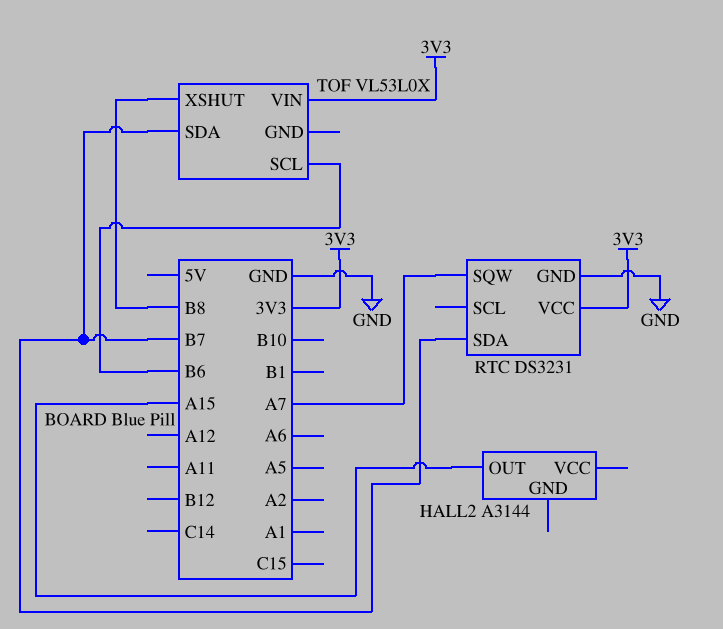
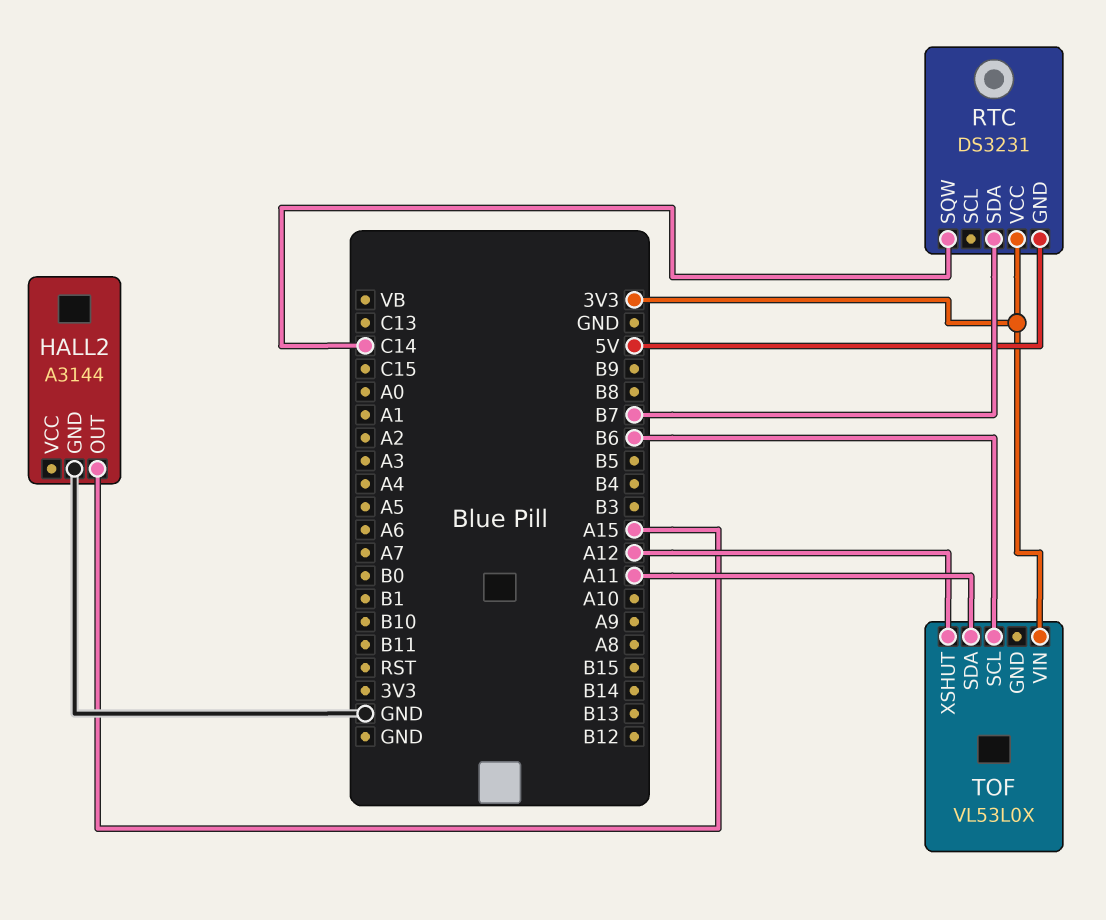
HALL2 pin GND: none -> GND
RTC pin GND: GND -> 5V
RTC pin SQW: A7 -> C14
TOF pin SDA: B7 -> A11
TOF pin XSHUT: B8 -> A12

